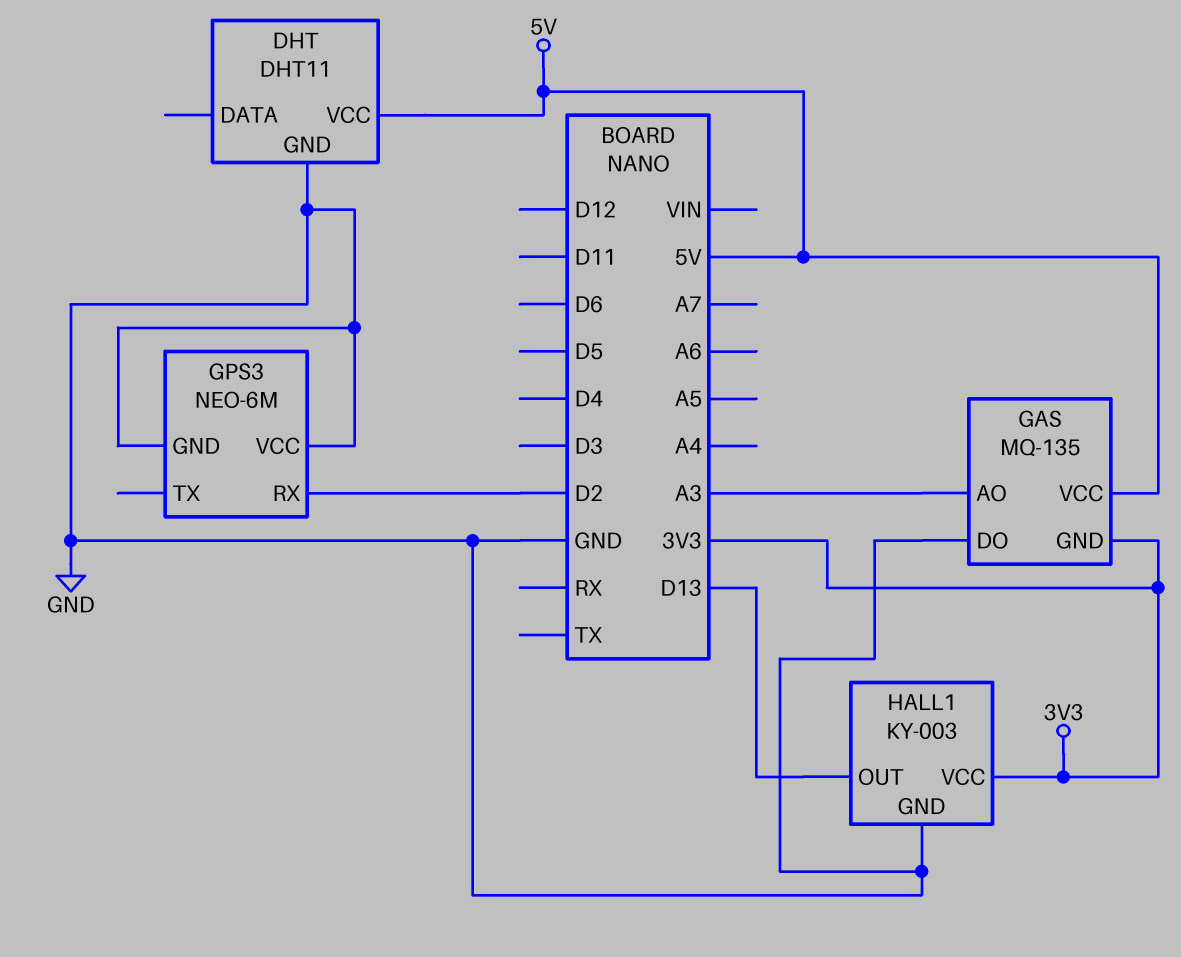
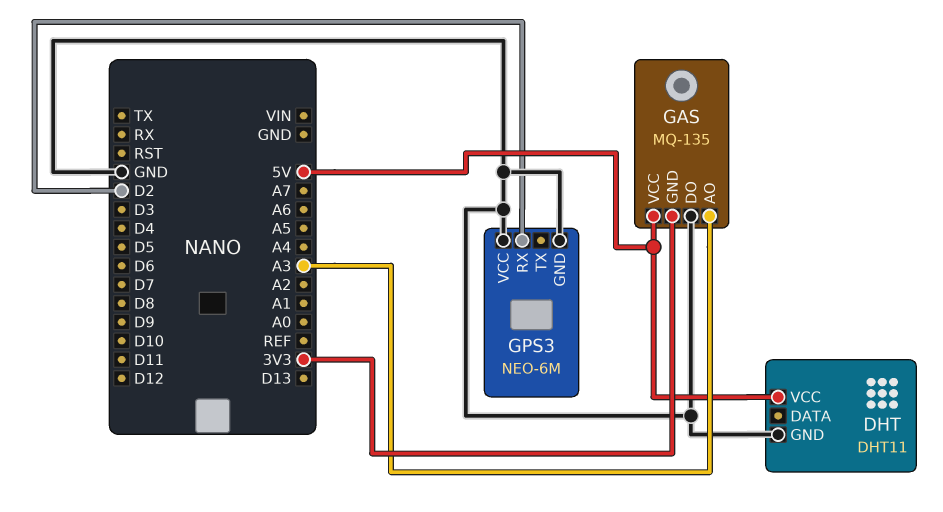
HALL1: KY-003 -> none
HALL1 pin GND: GND -> none
HALL1 pin OUT: D13 -> none
HALL1 pin VCC: 3V3 -> none

